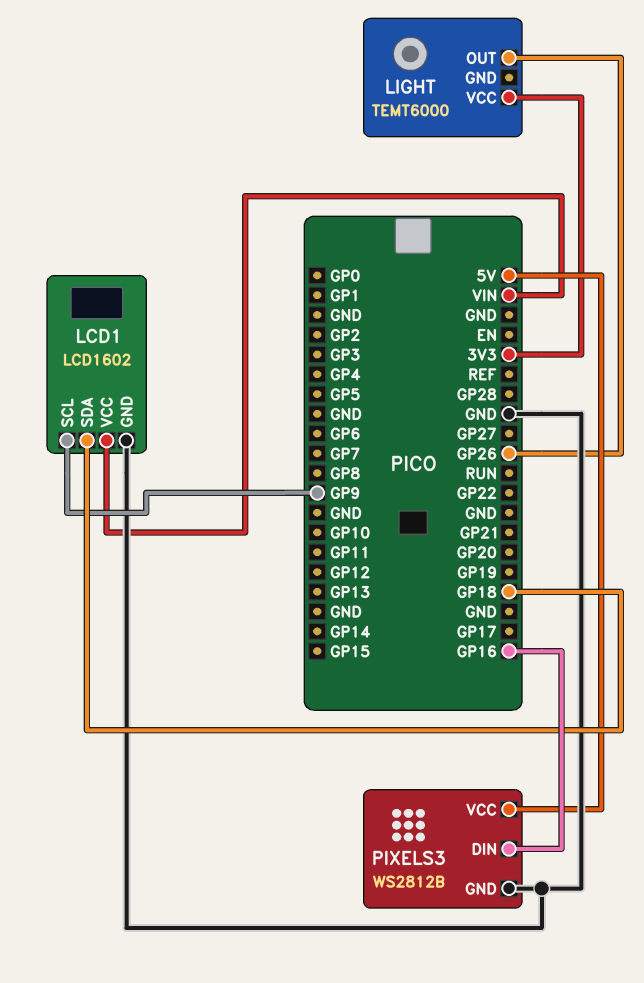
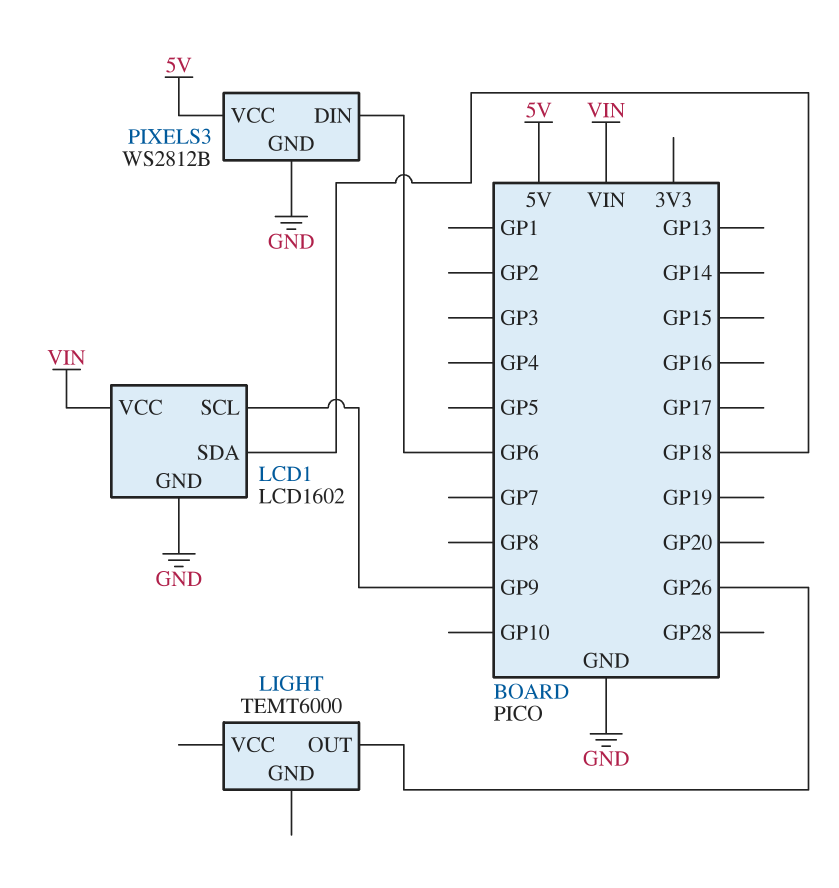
LIGHT pin VCC: 3V3 -> none
PIXELS3 pin DIN: GP16 -> GP6

